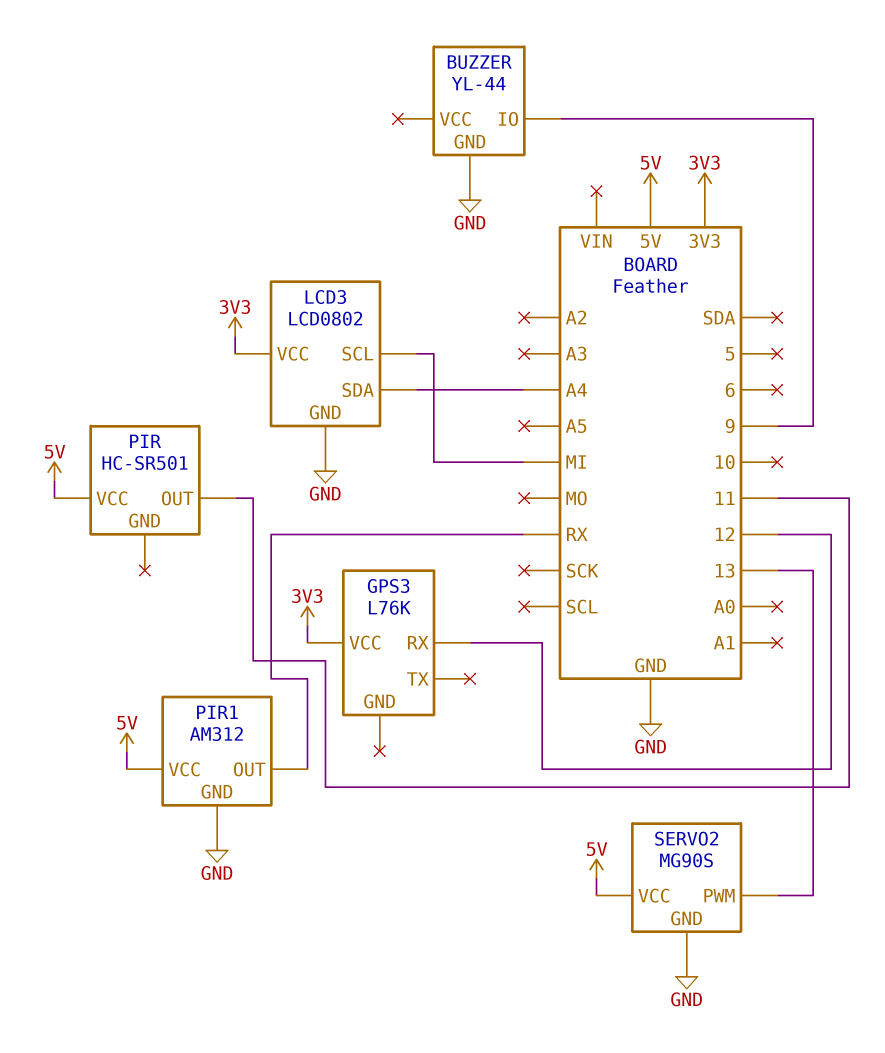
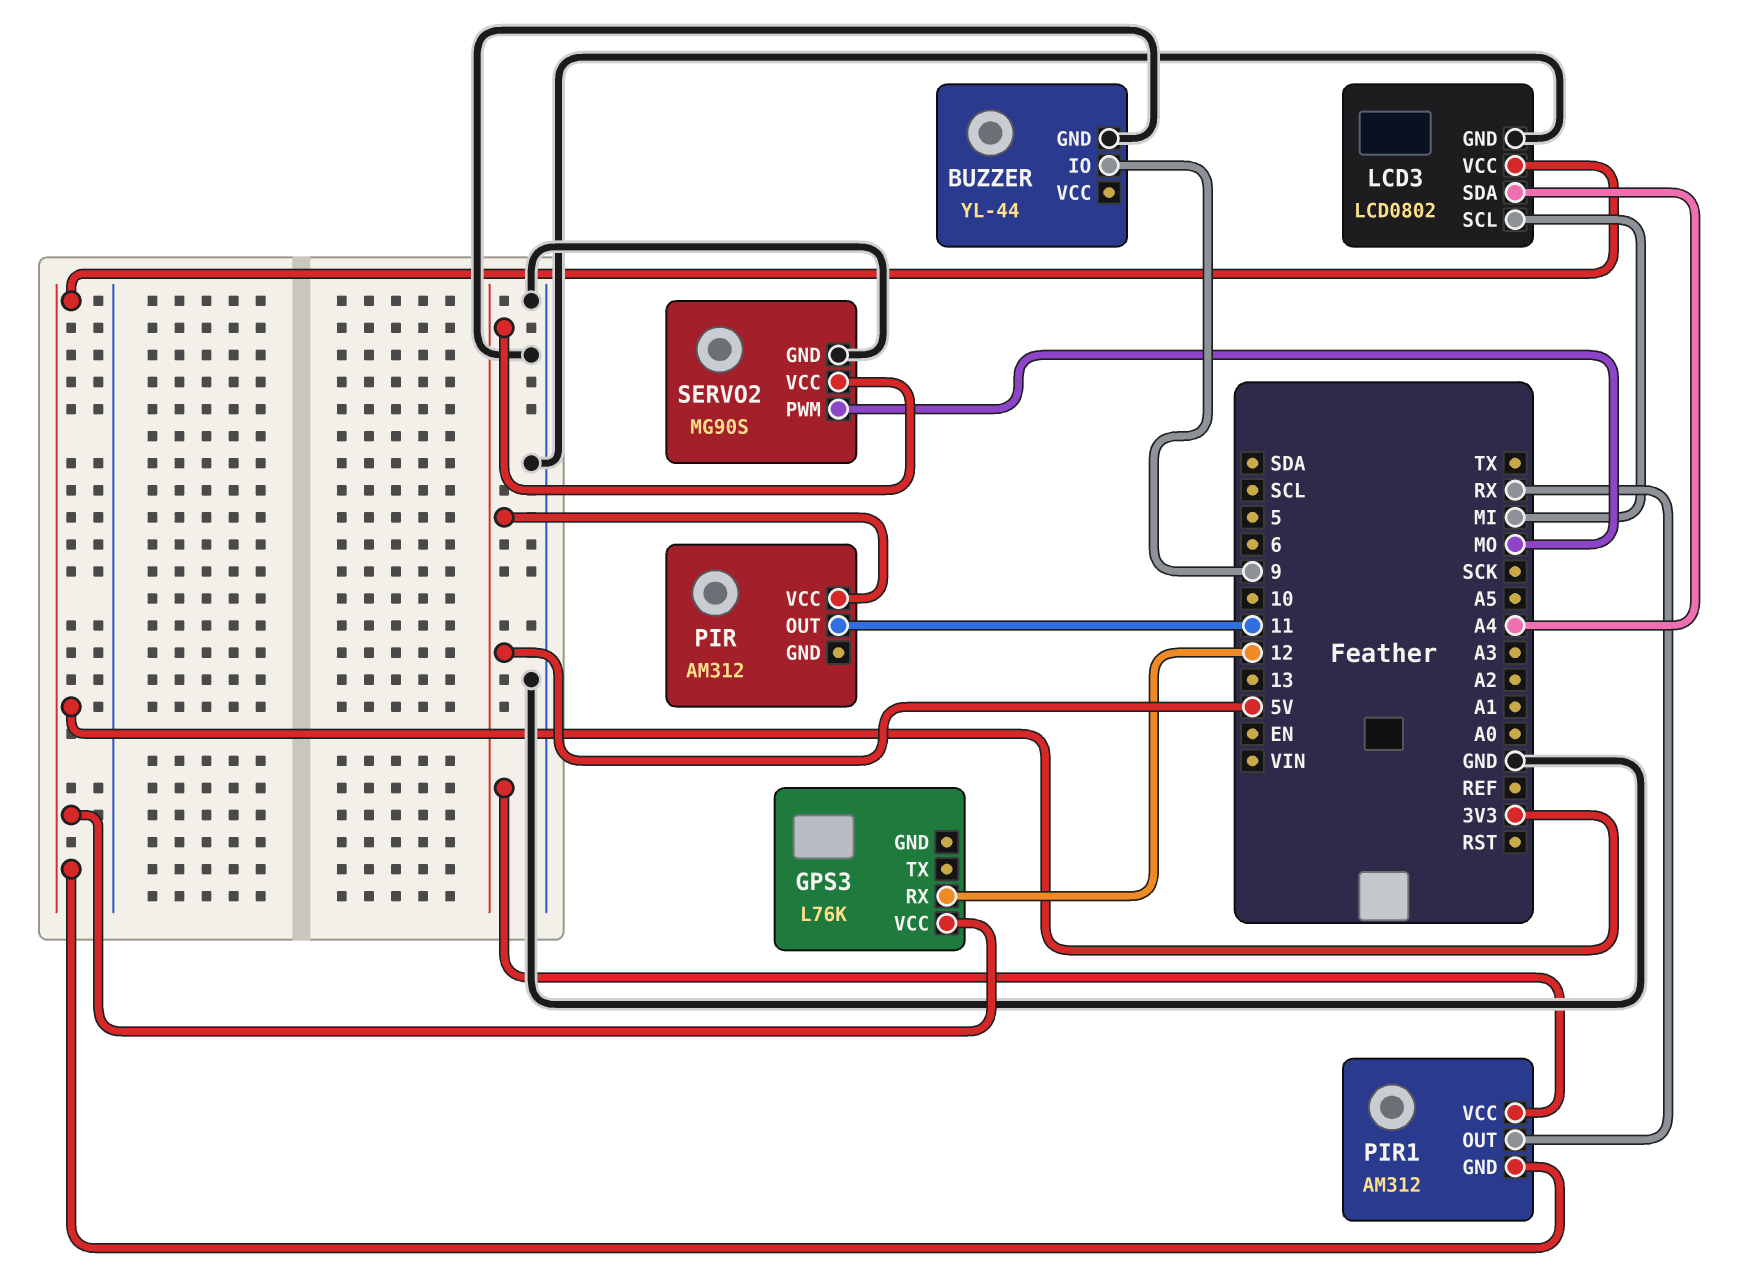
PIR: HC-SR501 -> AM312
PIR1 pin GND: GND -> 3V3
SERVO2 pin PWM: 13 -> MO

